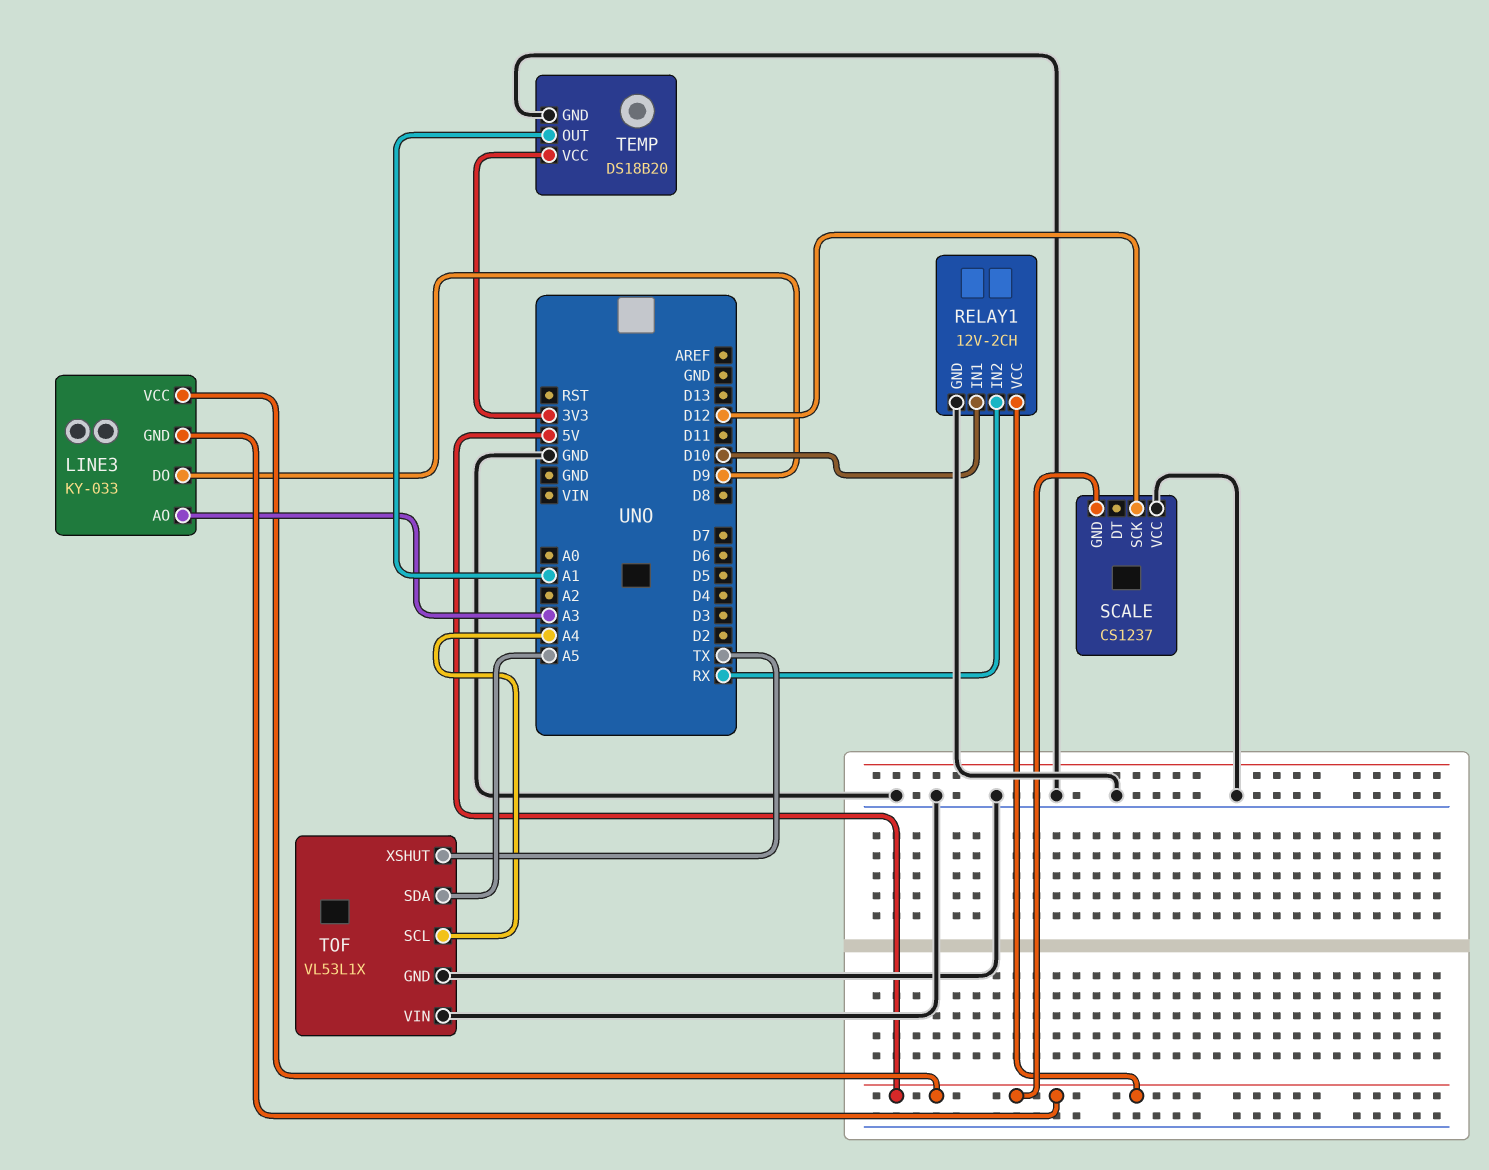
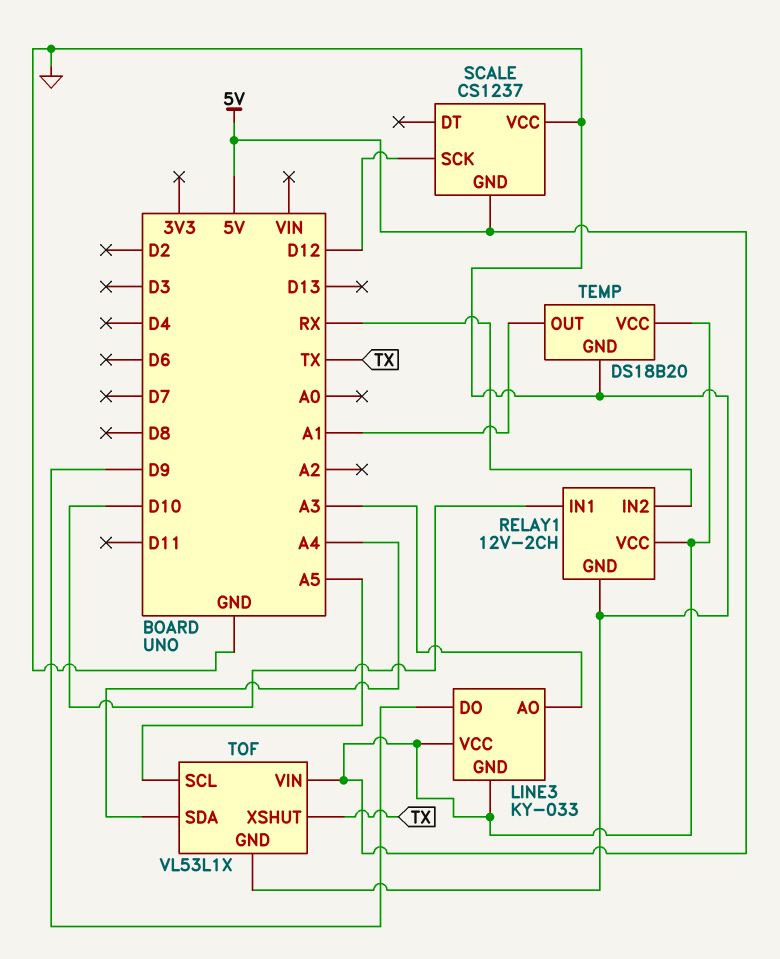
TEMP pin VCC: 3V3 -> 5V
TOF pin SCL: A4 -> A5
TOF pin SDA: A5 -> A4
TOF pin VIN: GND -> 5V

